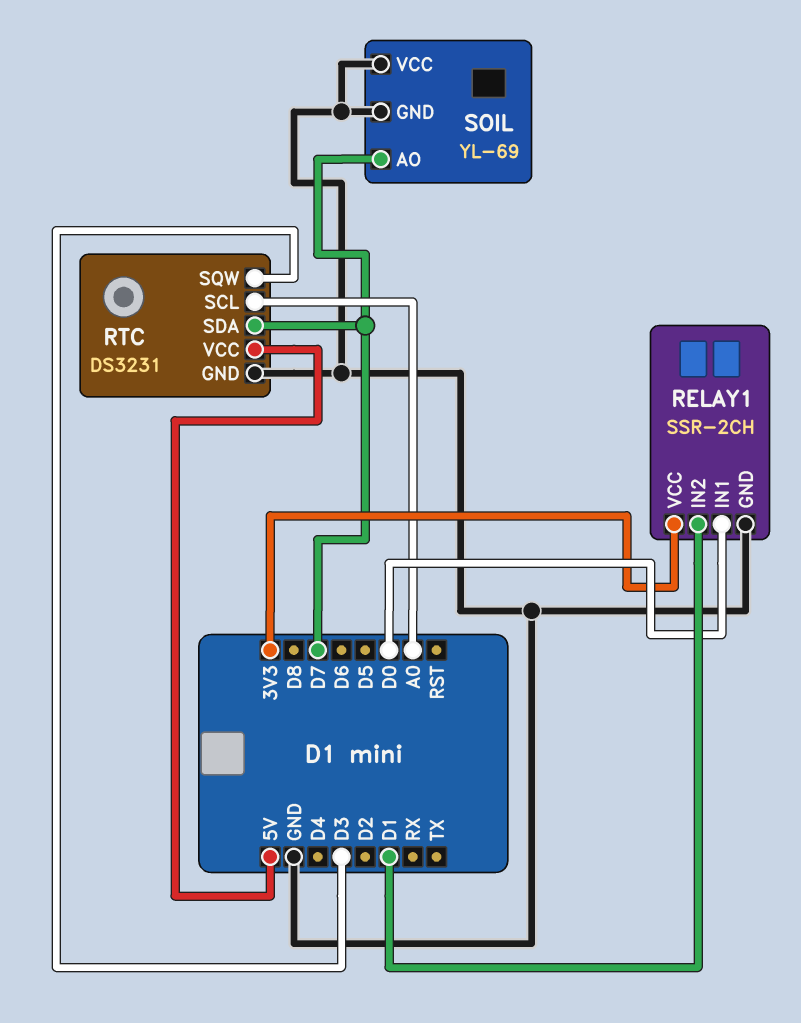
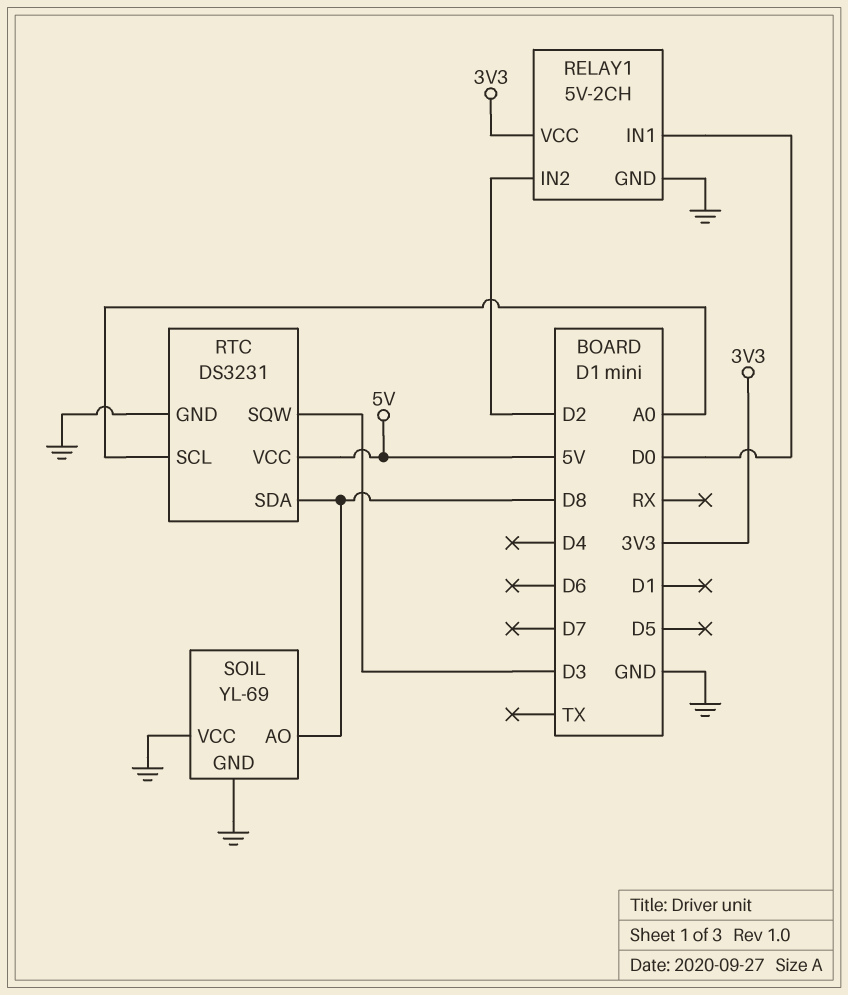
RELAY1: SSR-2CH -> 5V-2CH
RELAY1 pin IN2: D1 -> D2
RTC pin SDA: D7 -> D8
SOIL pin AO: D7 -> D8

